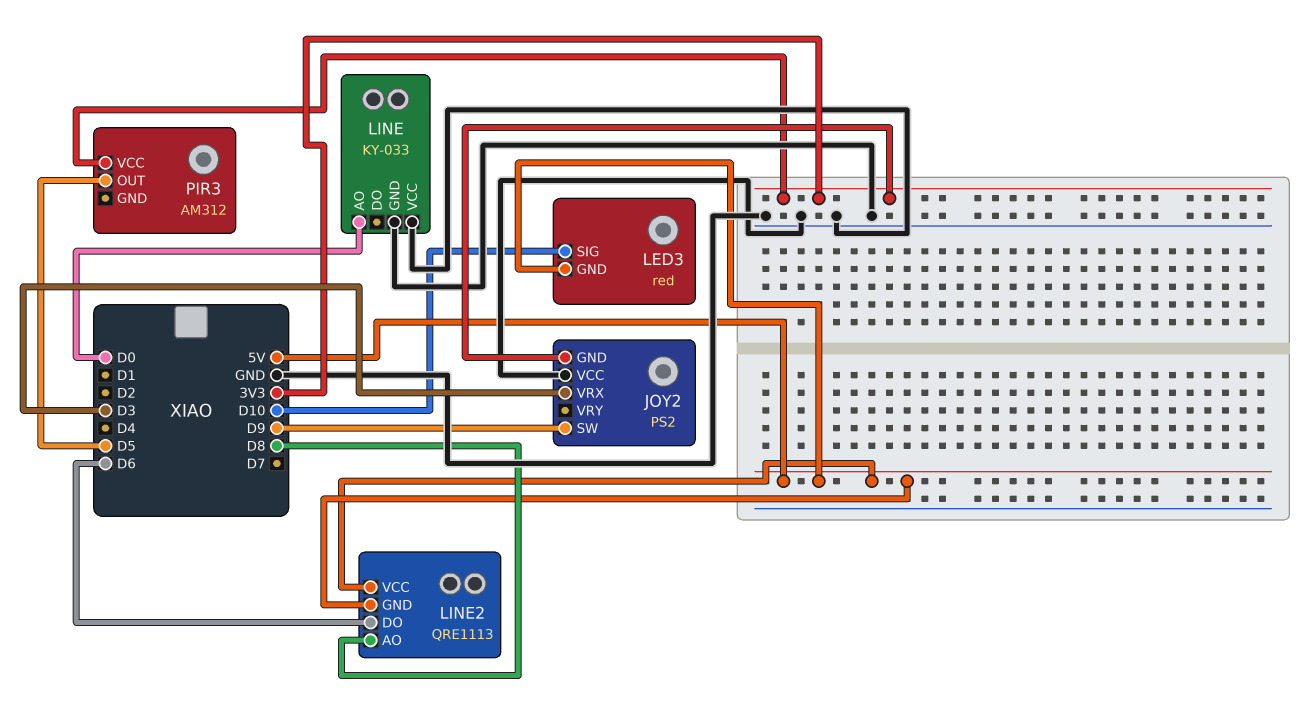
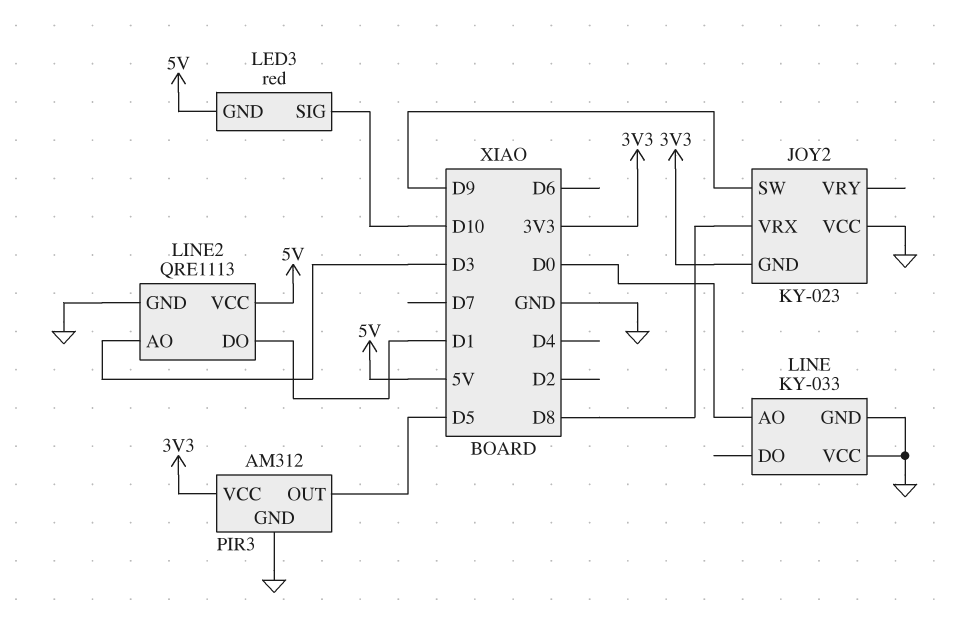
JOY2: PS2 -> KY-023
JOY2 pin VRX: D3 -> D8
LINE2 pin AO: D8 -> D3
LINE2 pin DO: D6 -> D1
LINE2 pin GND: 5V -> GND
PIR3 pin GND: none -> GND

